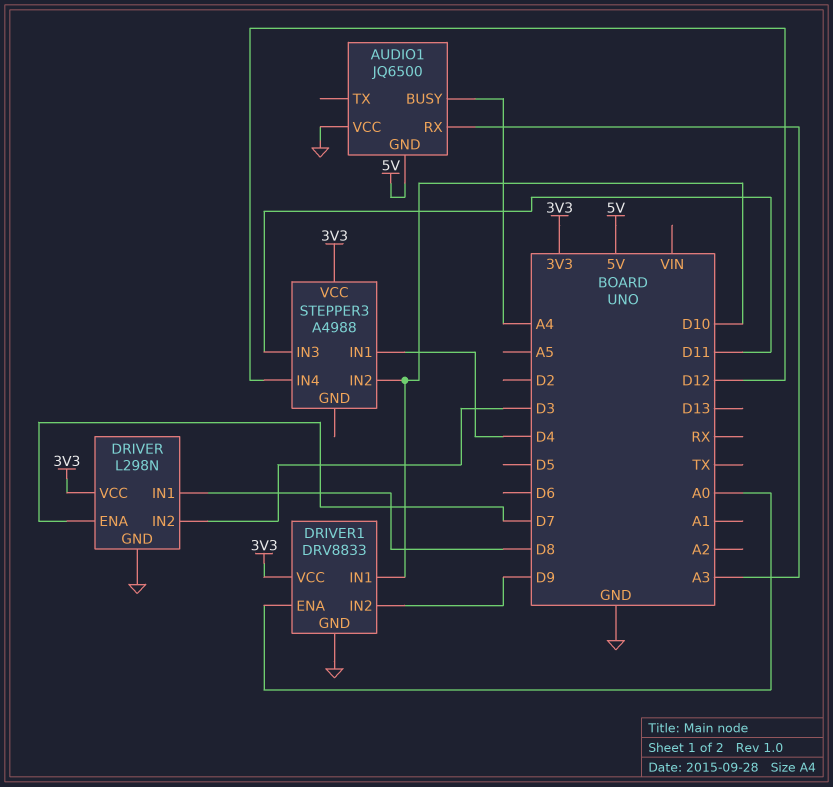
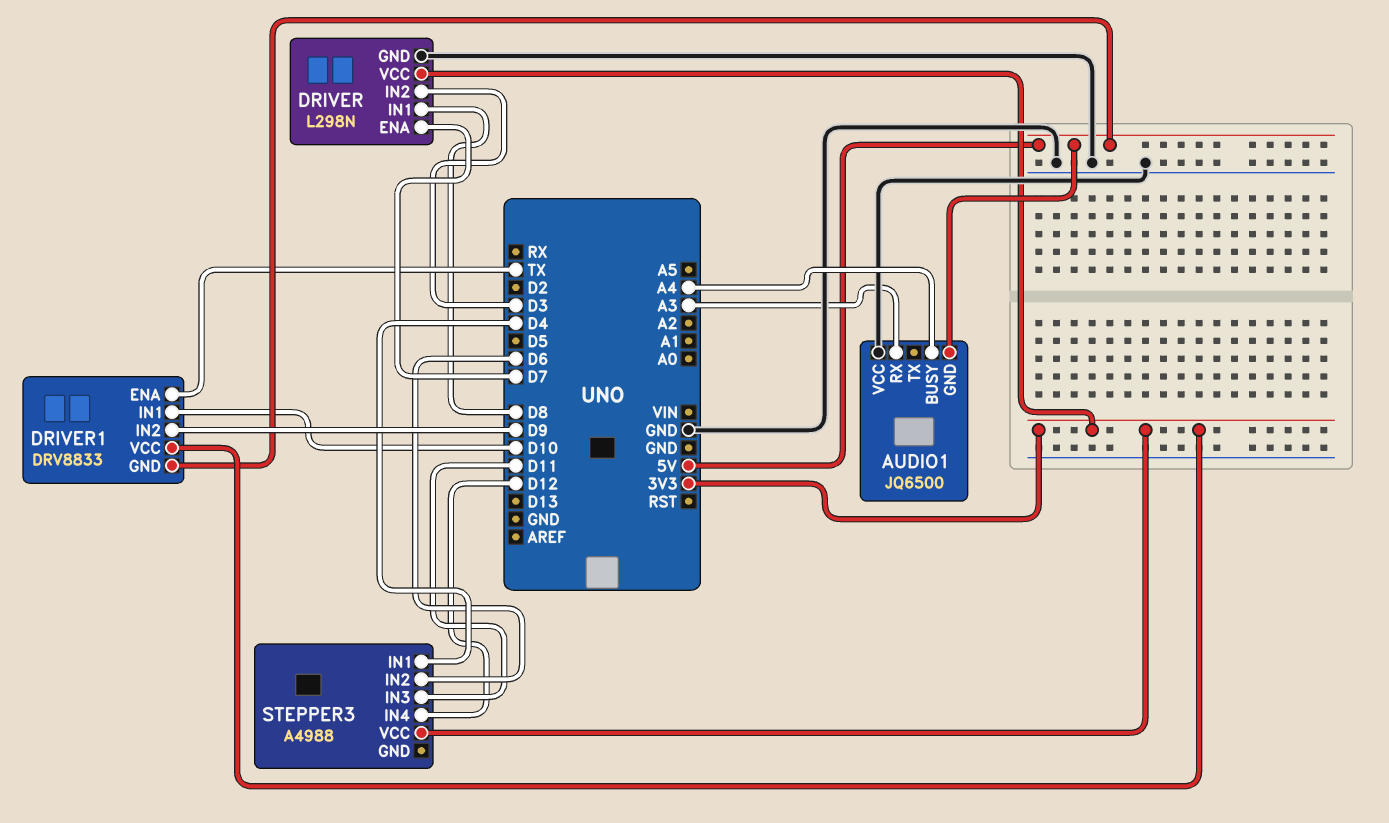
DRIVER1 pin ENA: A0 -> TX
DRIVER1 pin GND: GND -> 5V
STEPPER3 pin IN2: D10 -> D6

